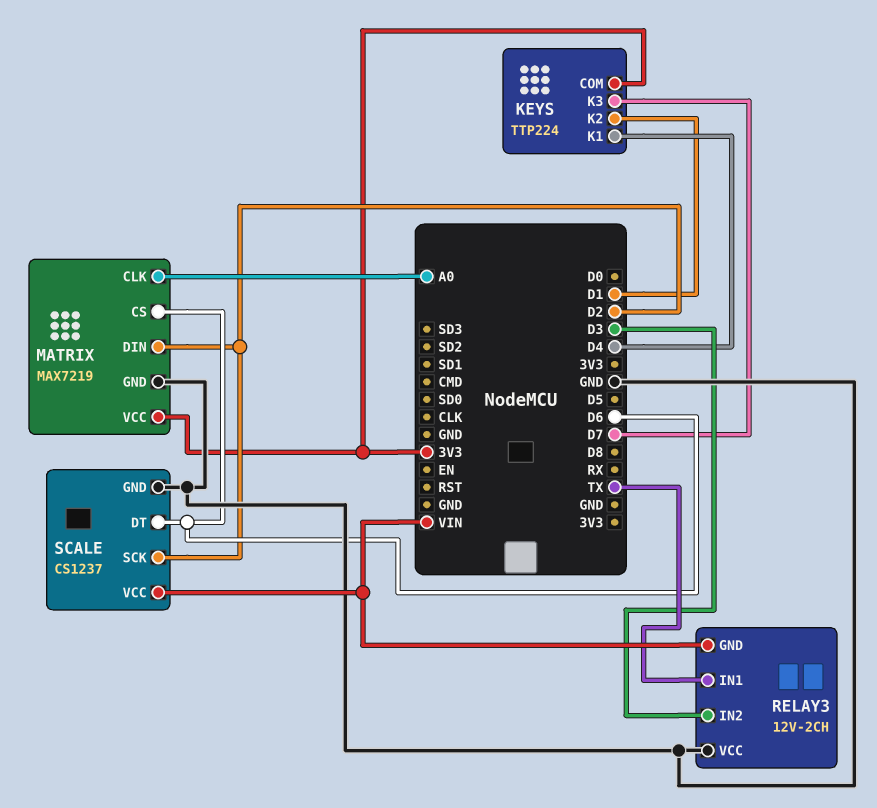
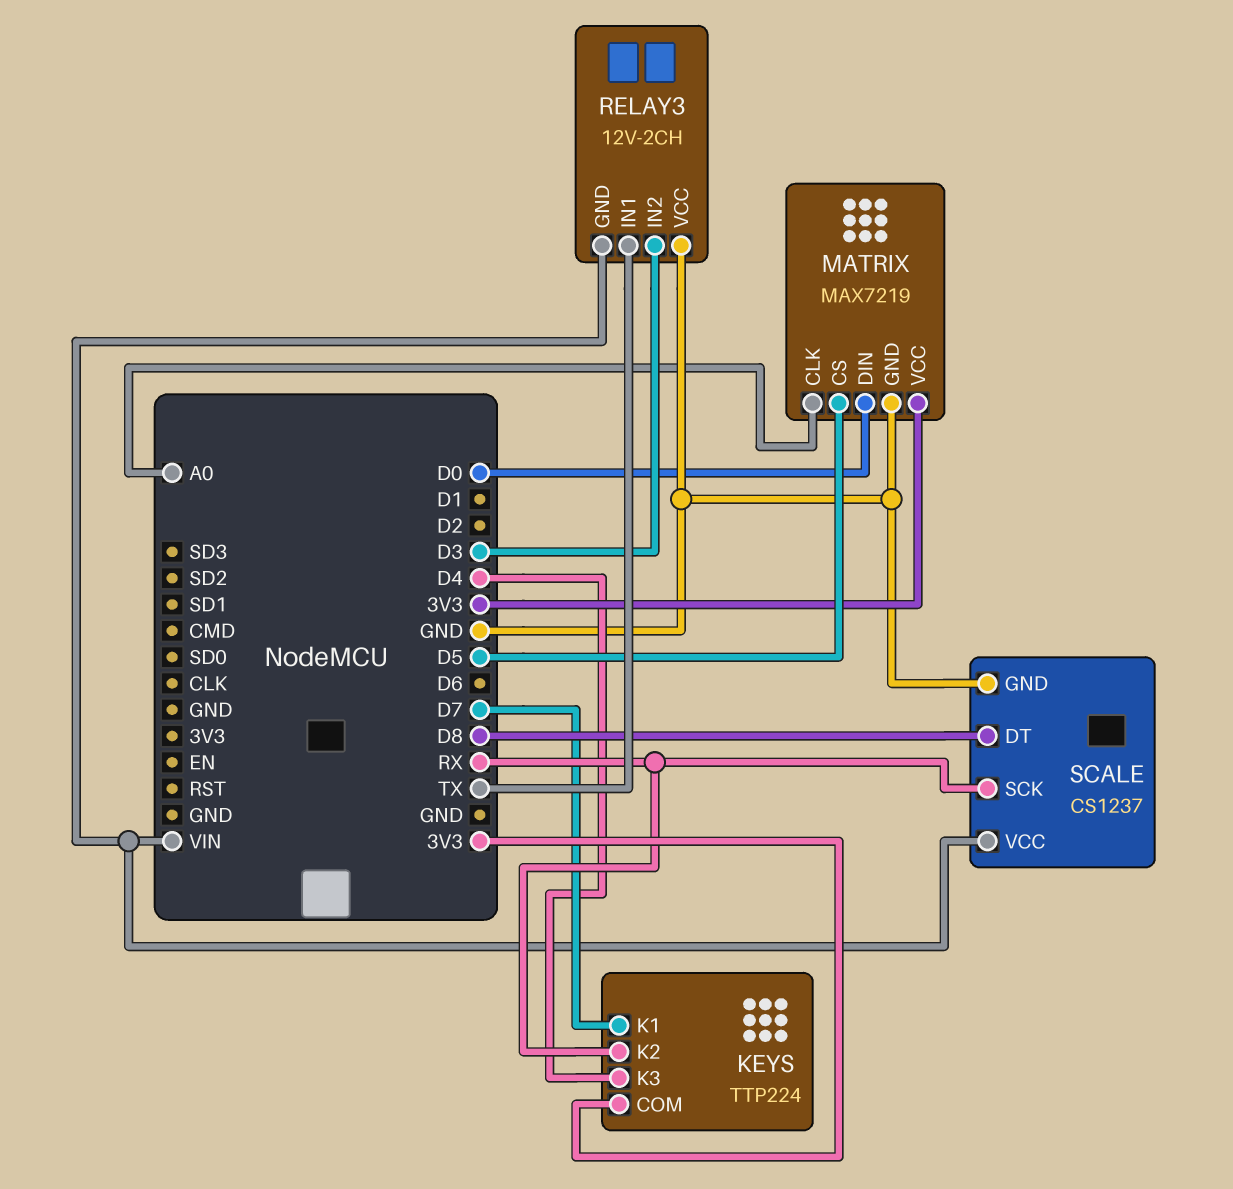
KEYS pin K1: D4 -> D7
KEYS pin K2: D1 -> RX
KEYS pin K3: D7 -> D4
MATRIX pin CS: D6 -> D5
MATRIX pin DIN: D2 -> D0
SCALE pin DT: D6 -> D8
SCALE pin SCK: D2 -> RX

